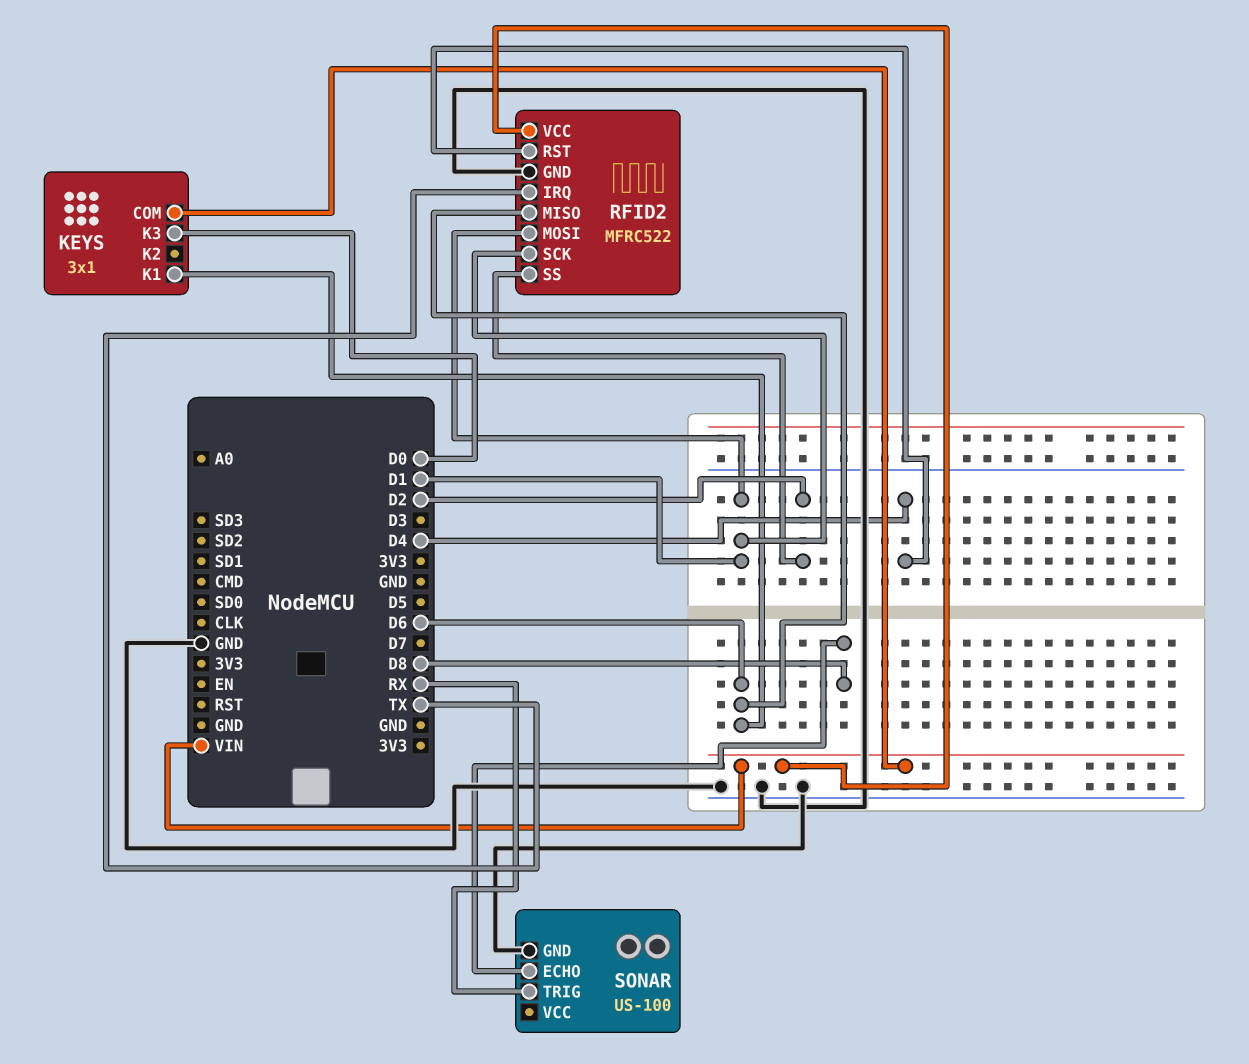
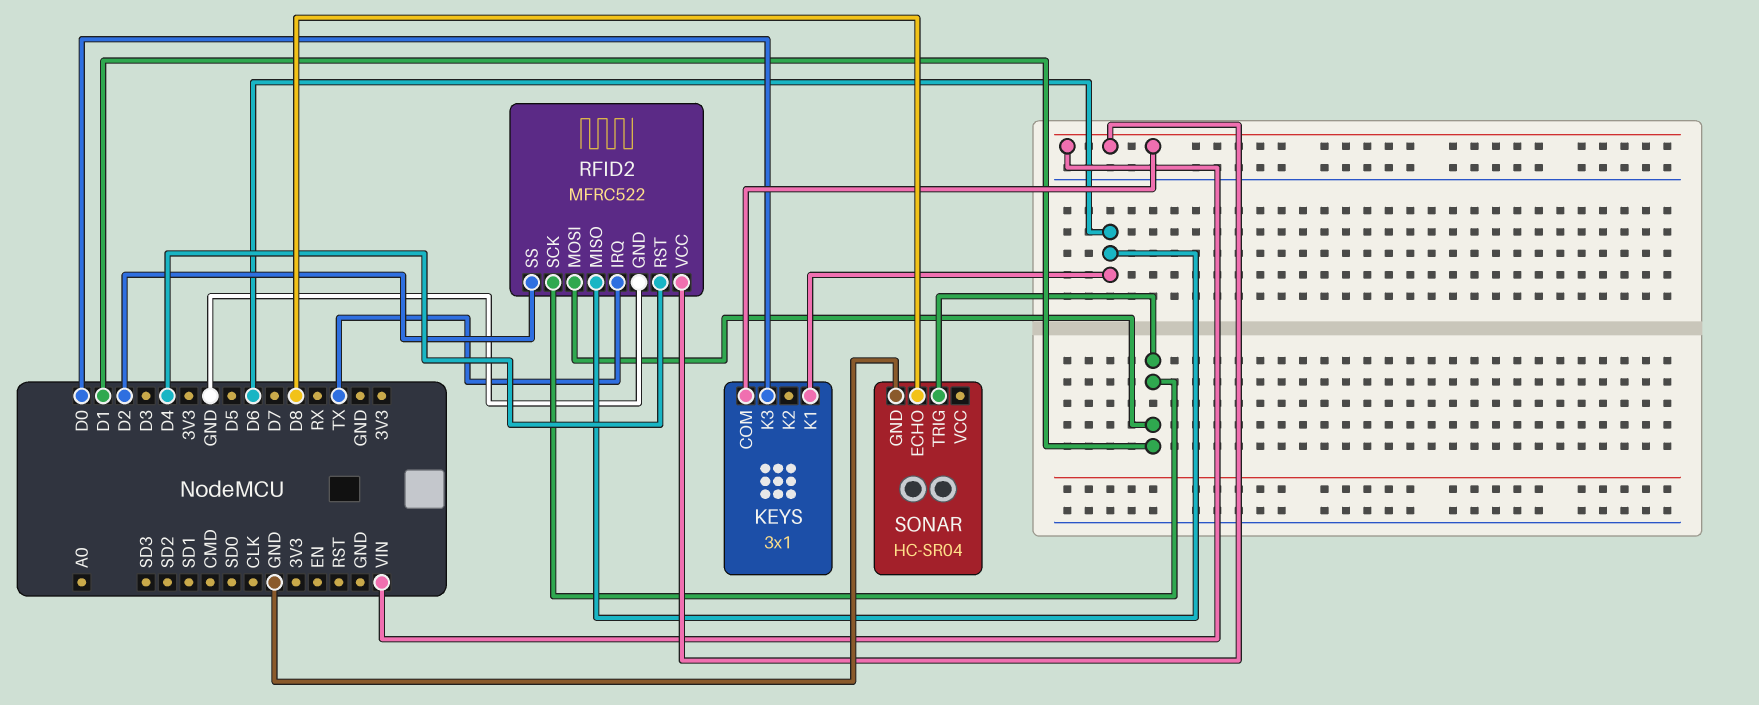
SONAR: US-100 -> HC-SR04
SONAR pin TRIG: RX -> D1

